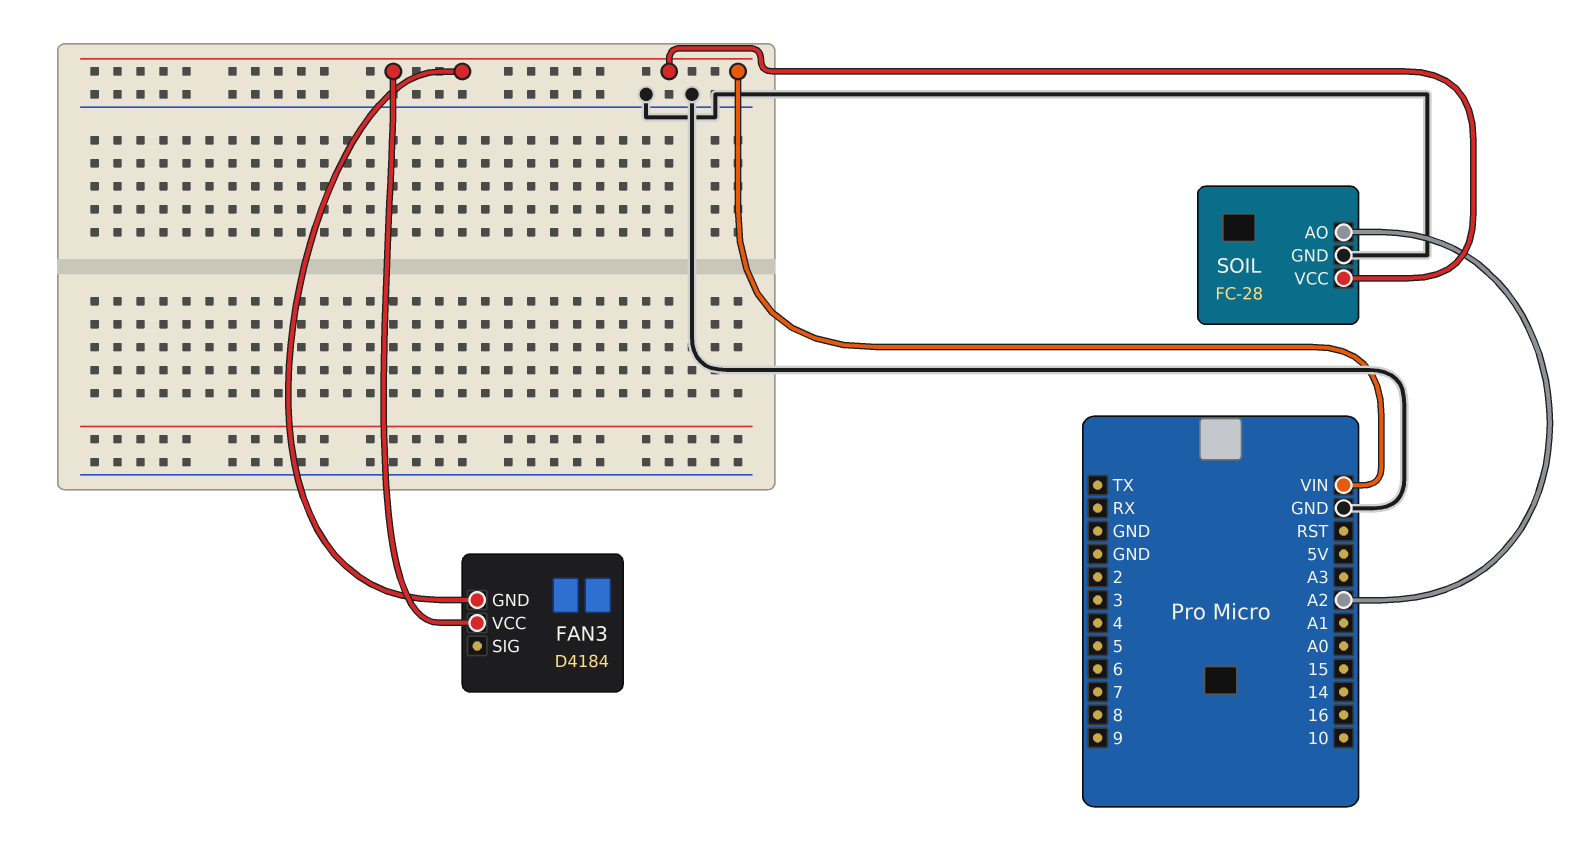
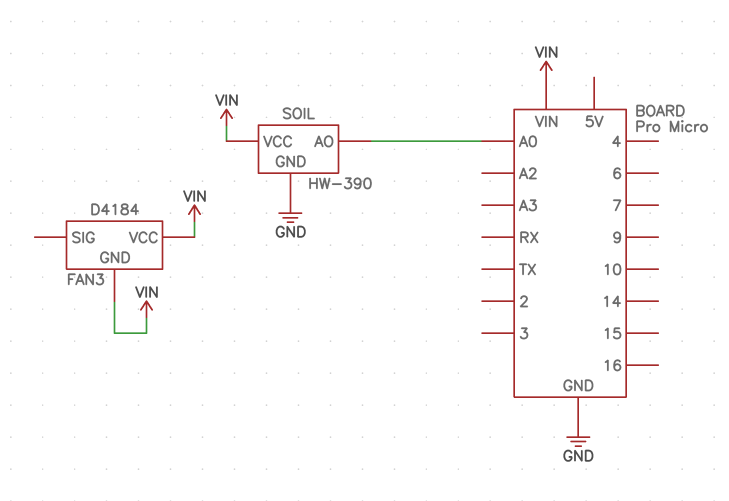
SOIL: FC-28 -> HW-390
SOIL pin AO: A2 -> A0

